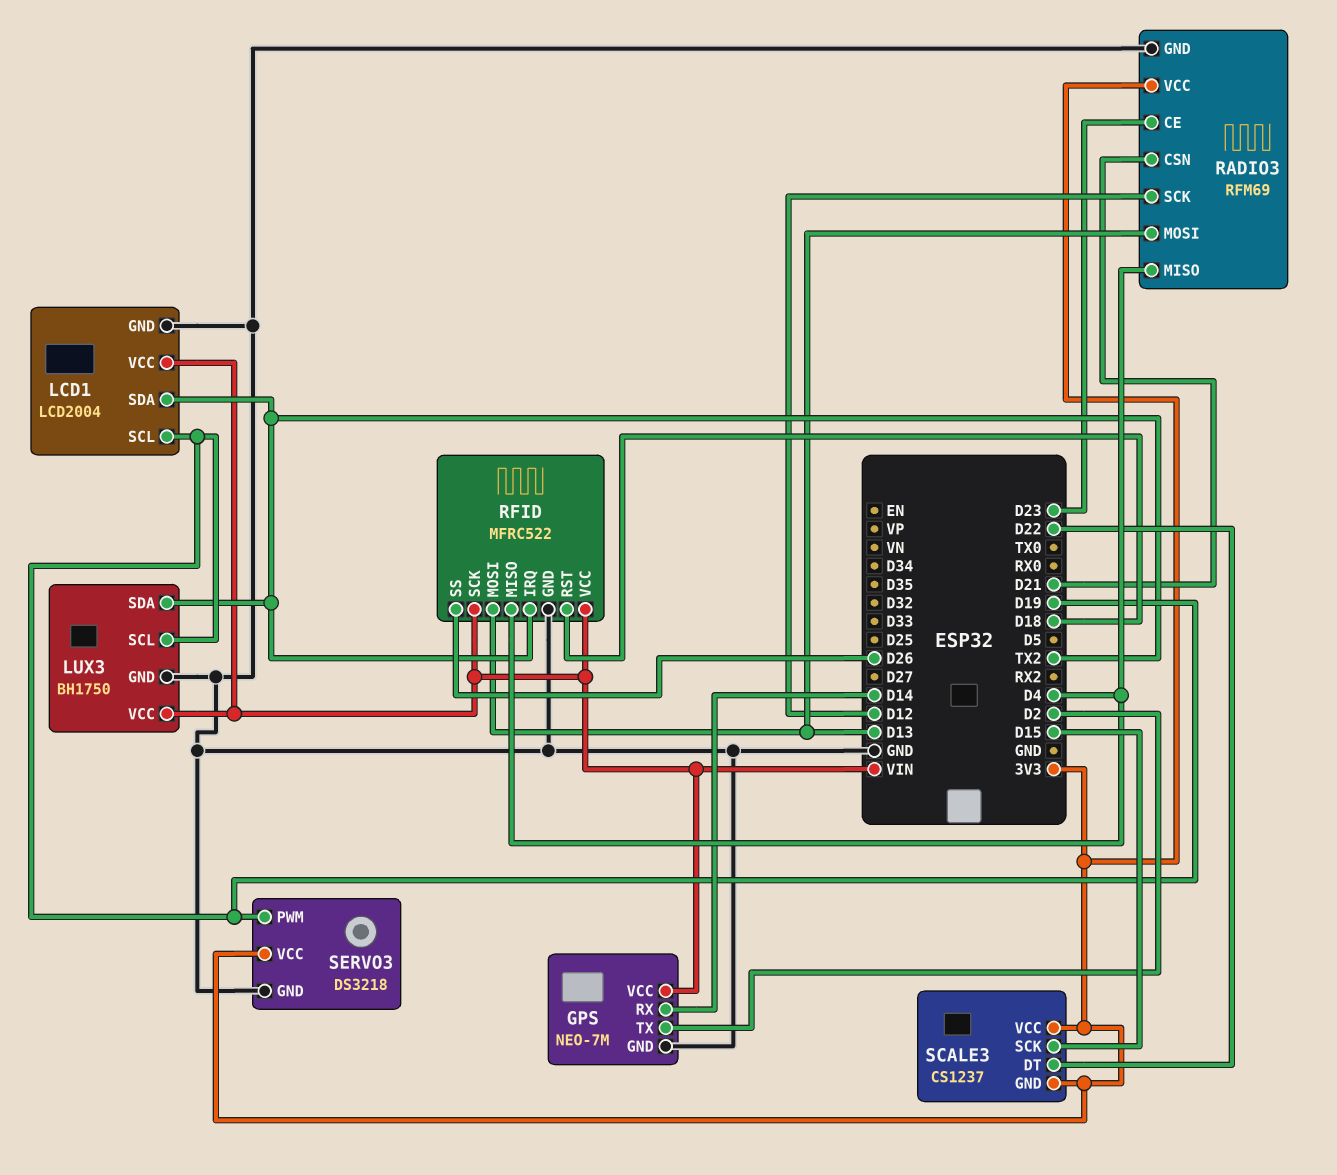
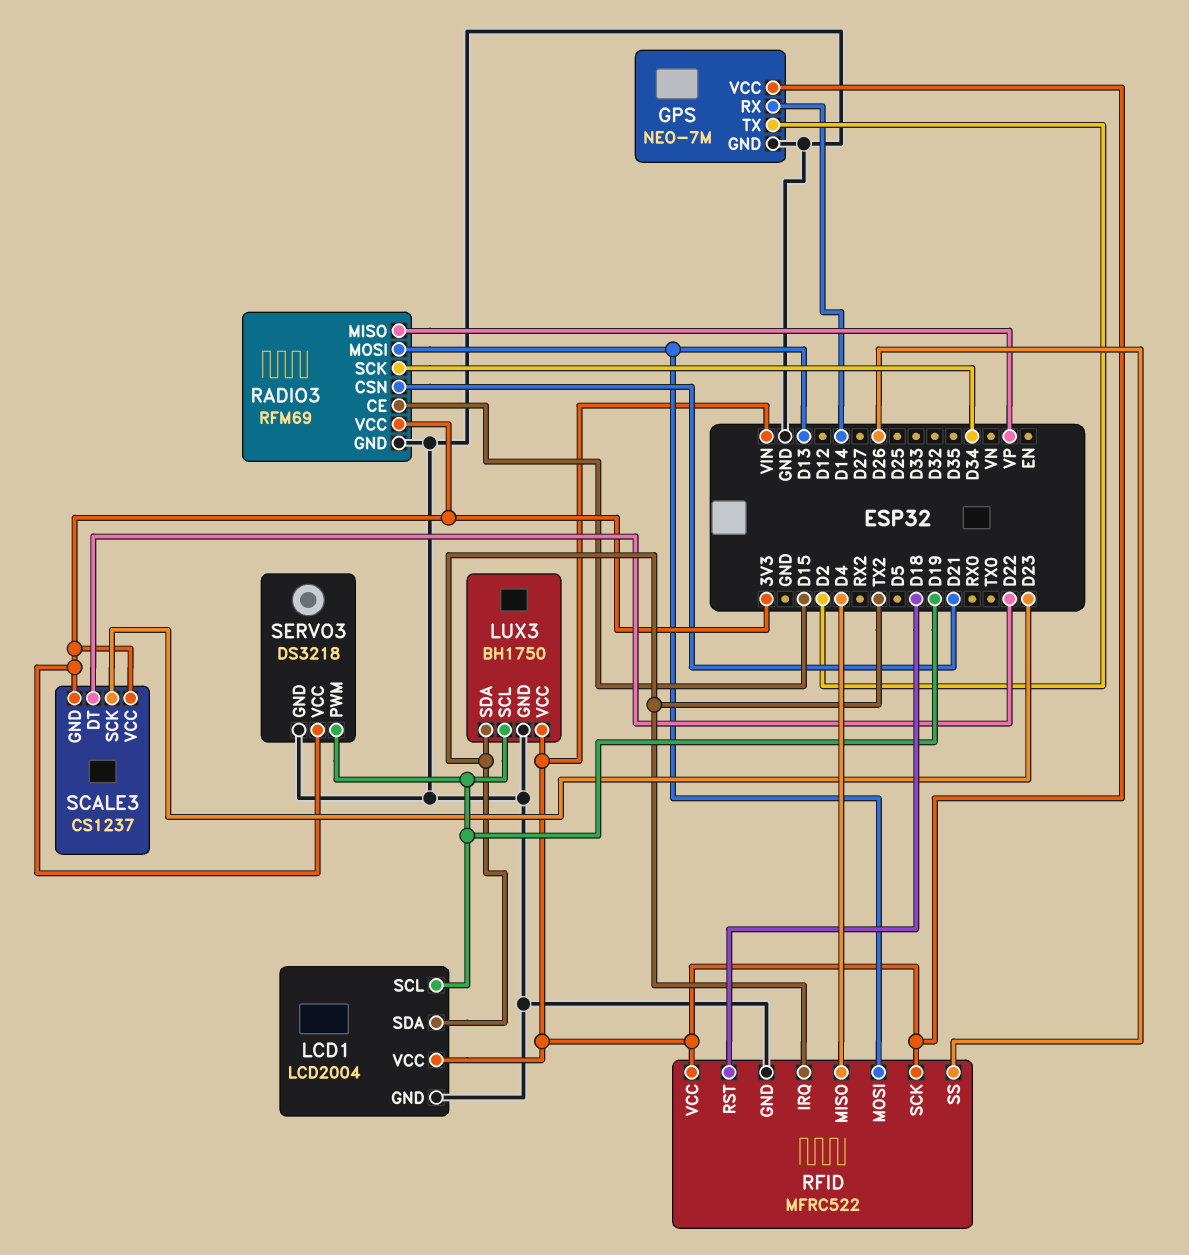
RADIO3 pin CE: D23 -> D15
RADIO3 pin MISO: D4 -> VP
RADIO3 pin SCK: D12 -> D34
SCALE3 pin SCK: D15 -> D23

